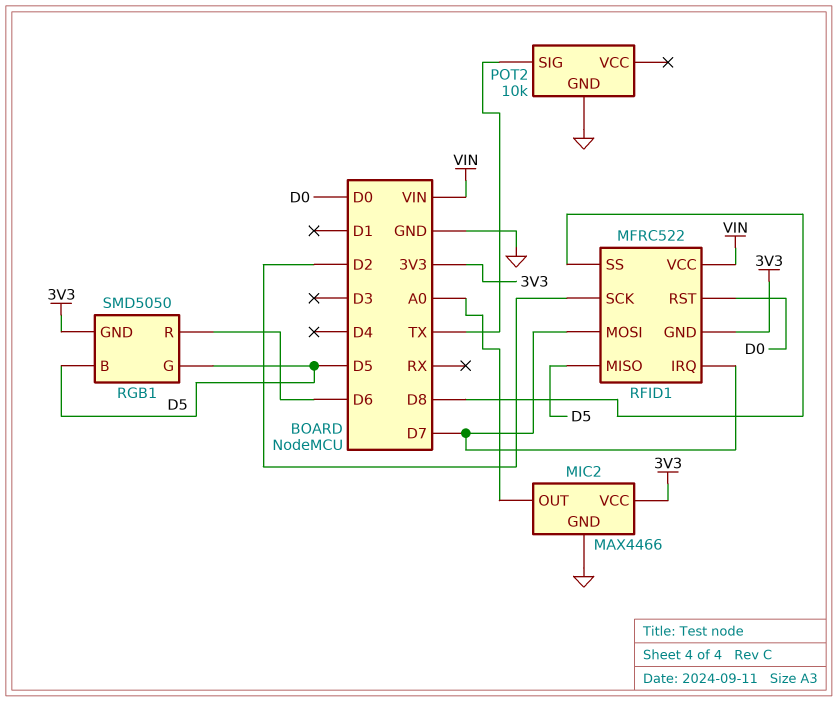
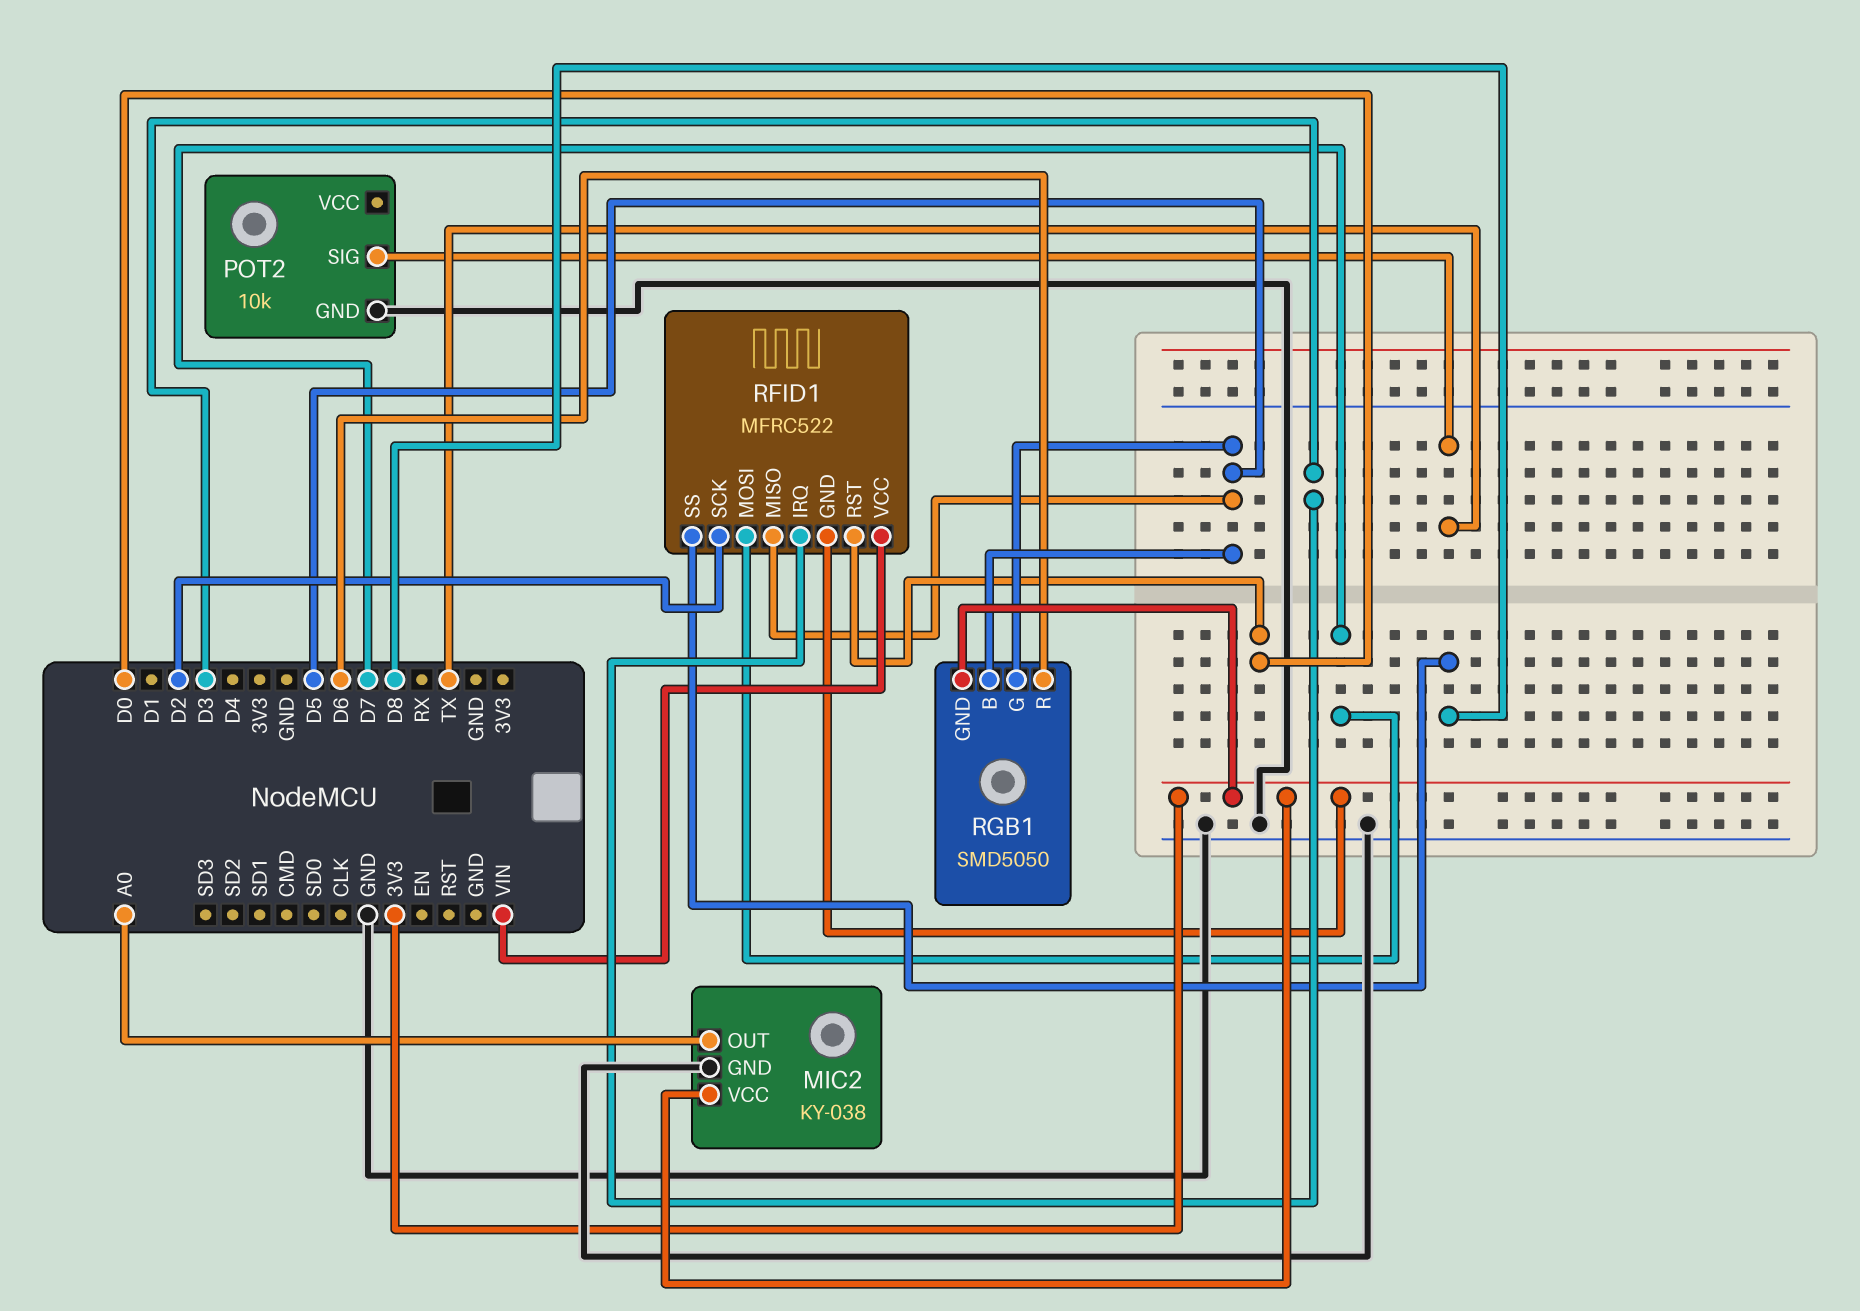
MIC2: MAX4466 -> KY-038
RFID1 pin IRQ: D7 -> D3

